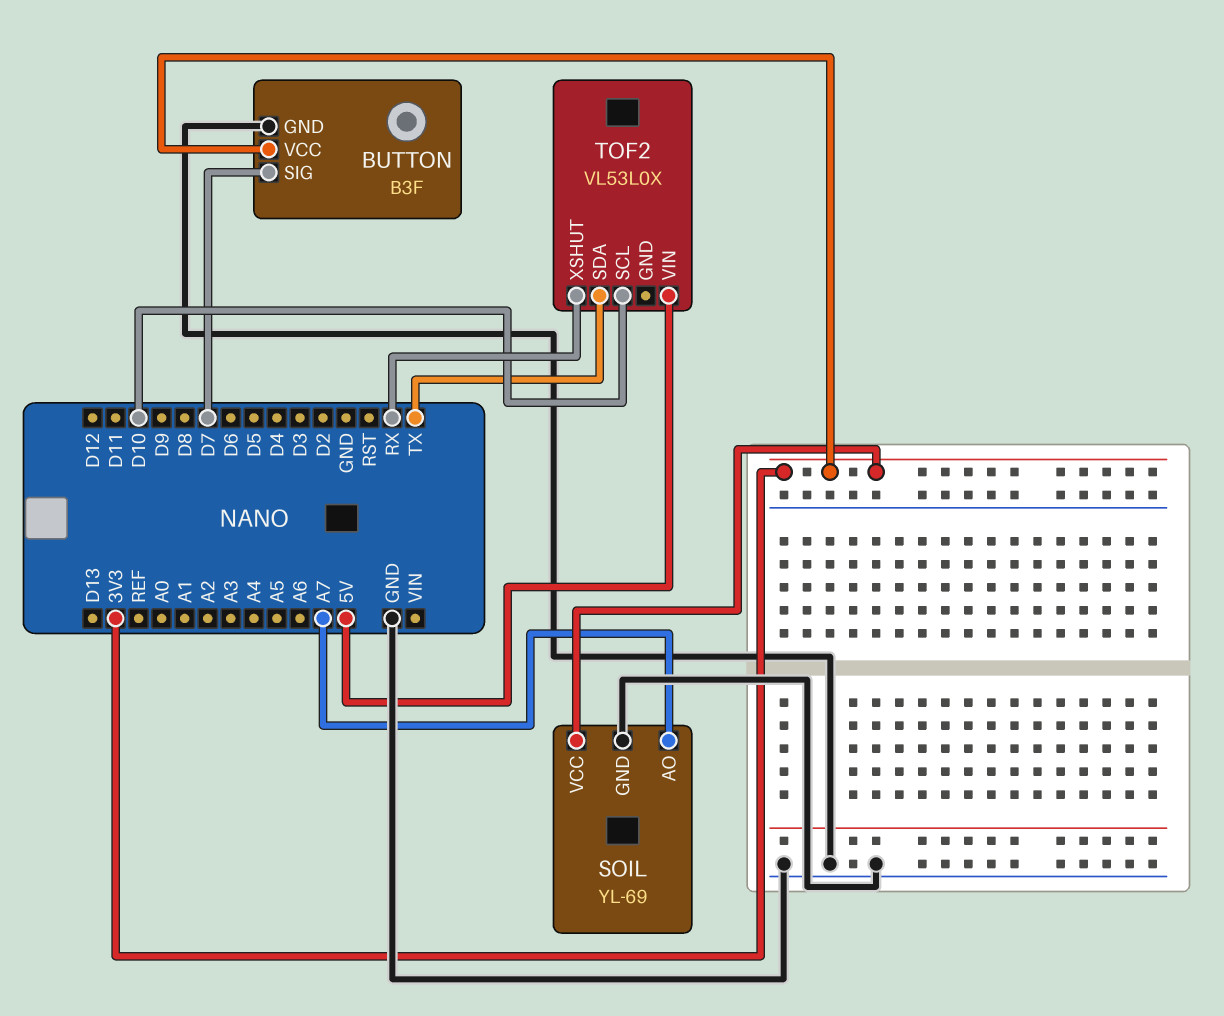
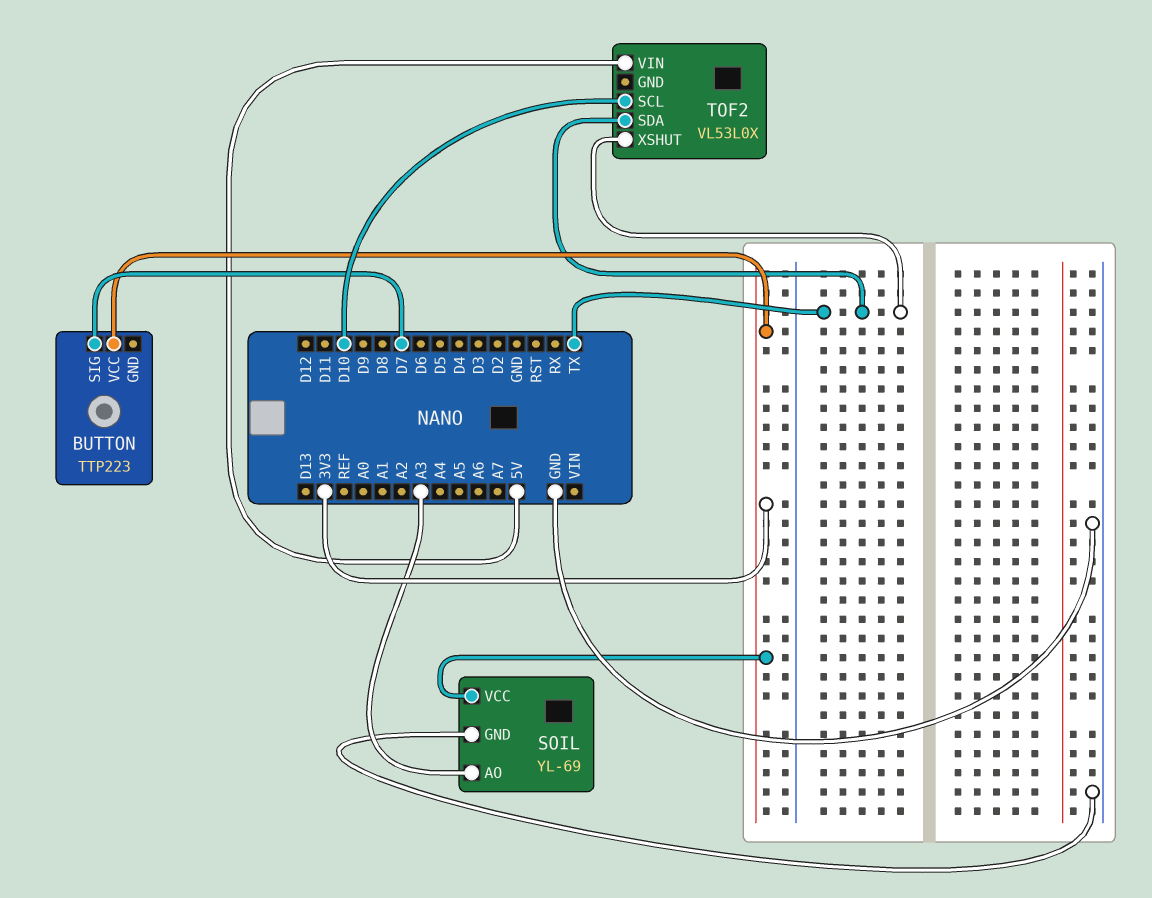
BUTTON: B3F -> TTP223
BUTTON pin GND: GND -> none
SOIL pin AO: A7 -> A3
TOF2 pin XSHUT: RX -> TX

